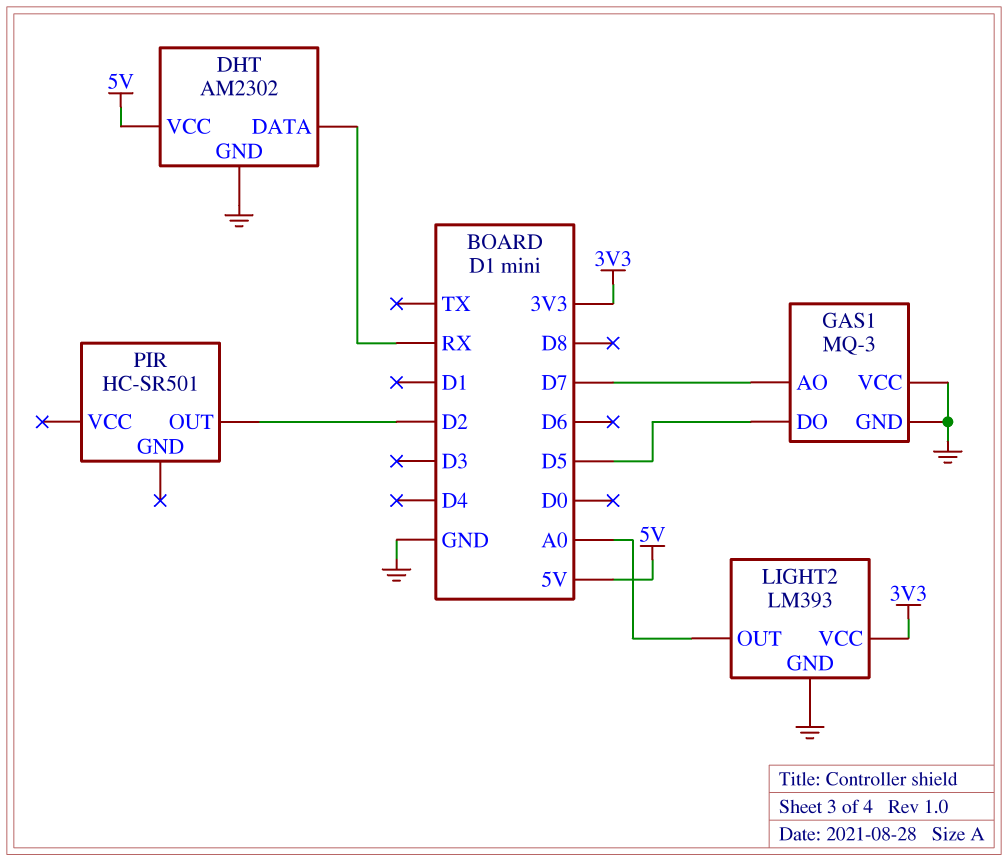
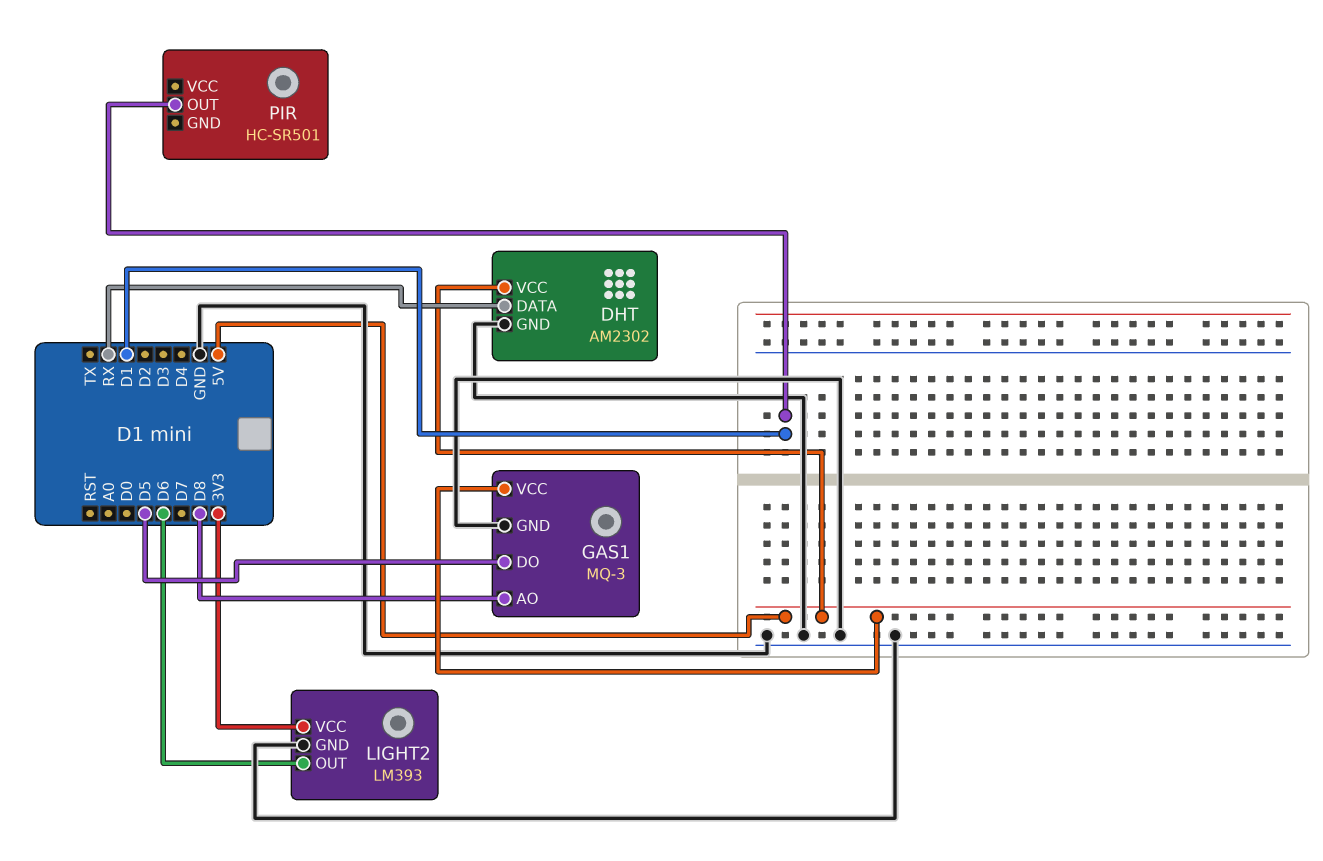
GAS1 pin AO: D7 -> D8
GAS1 pin VCC: GND -> 5V
LIGHT2 pin OUT: A0 -> D6
PIR pin OUT: D2 -> D1

